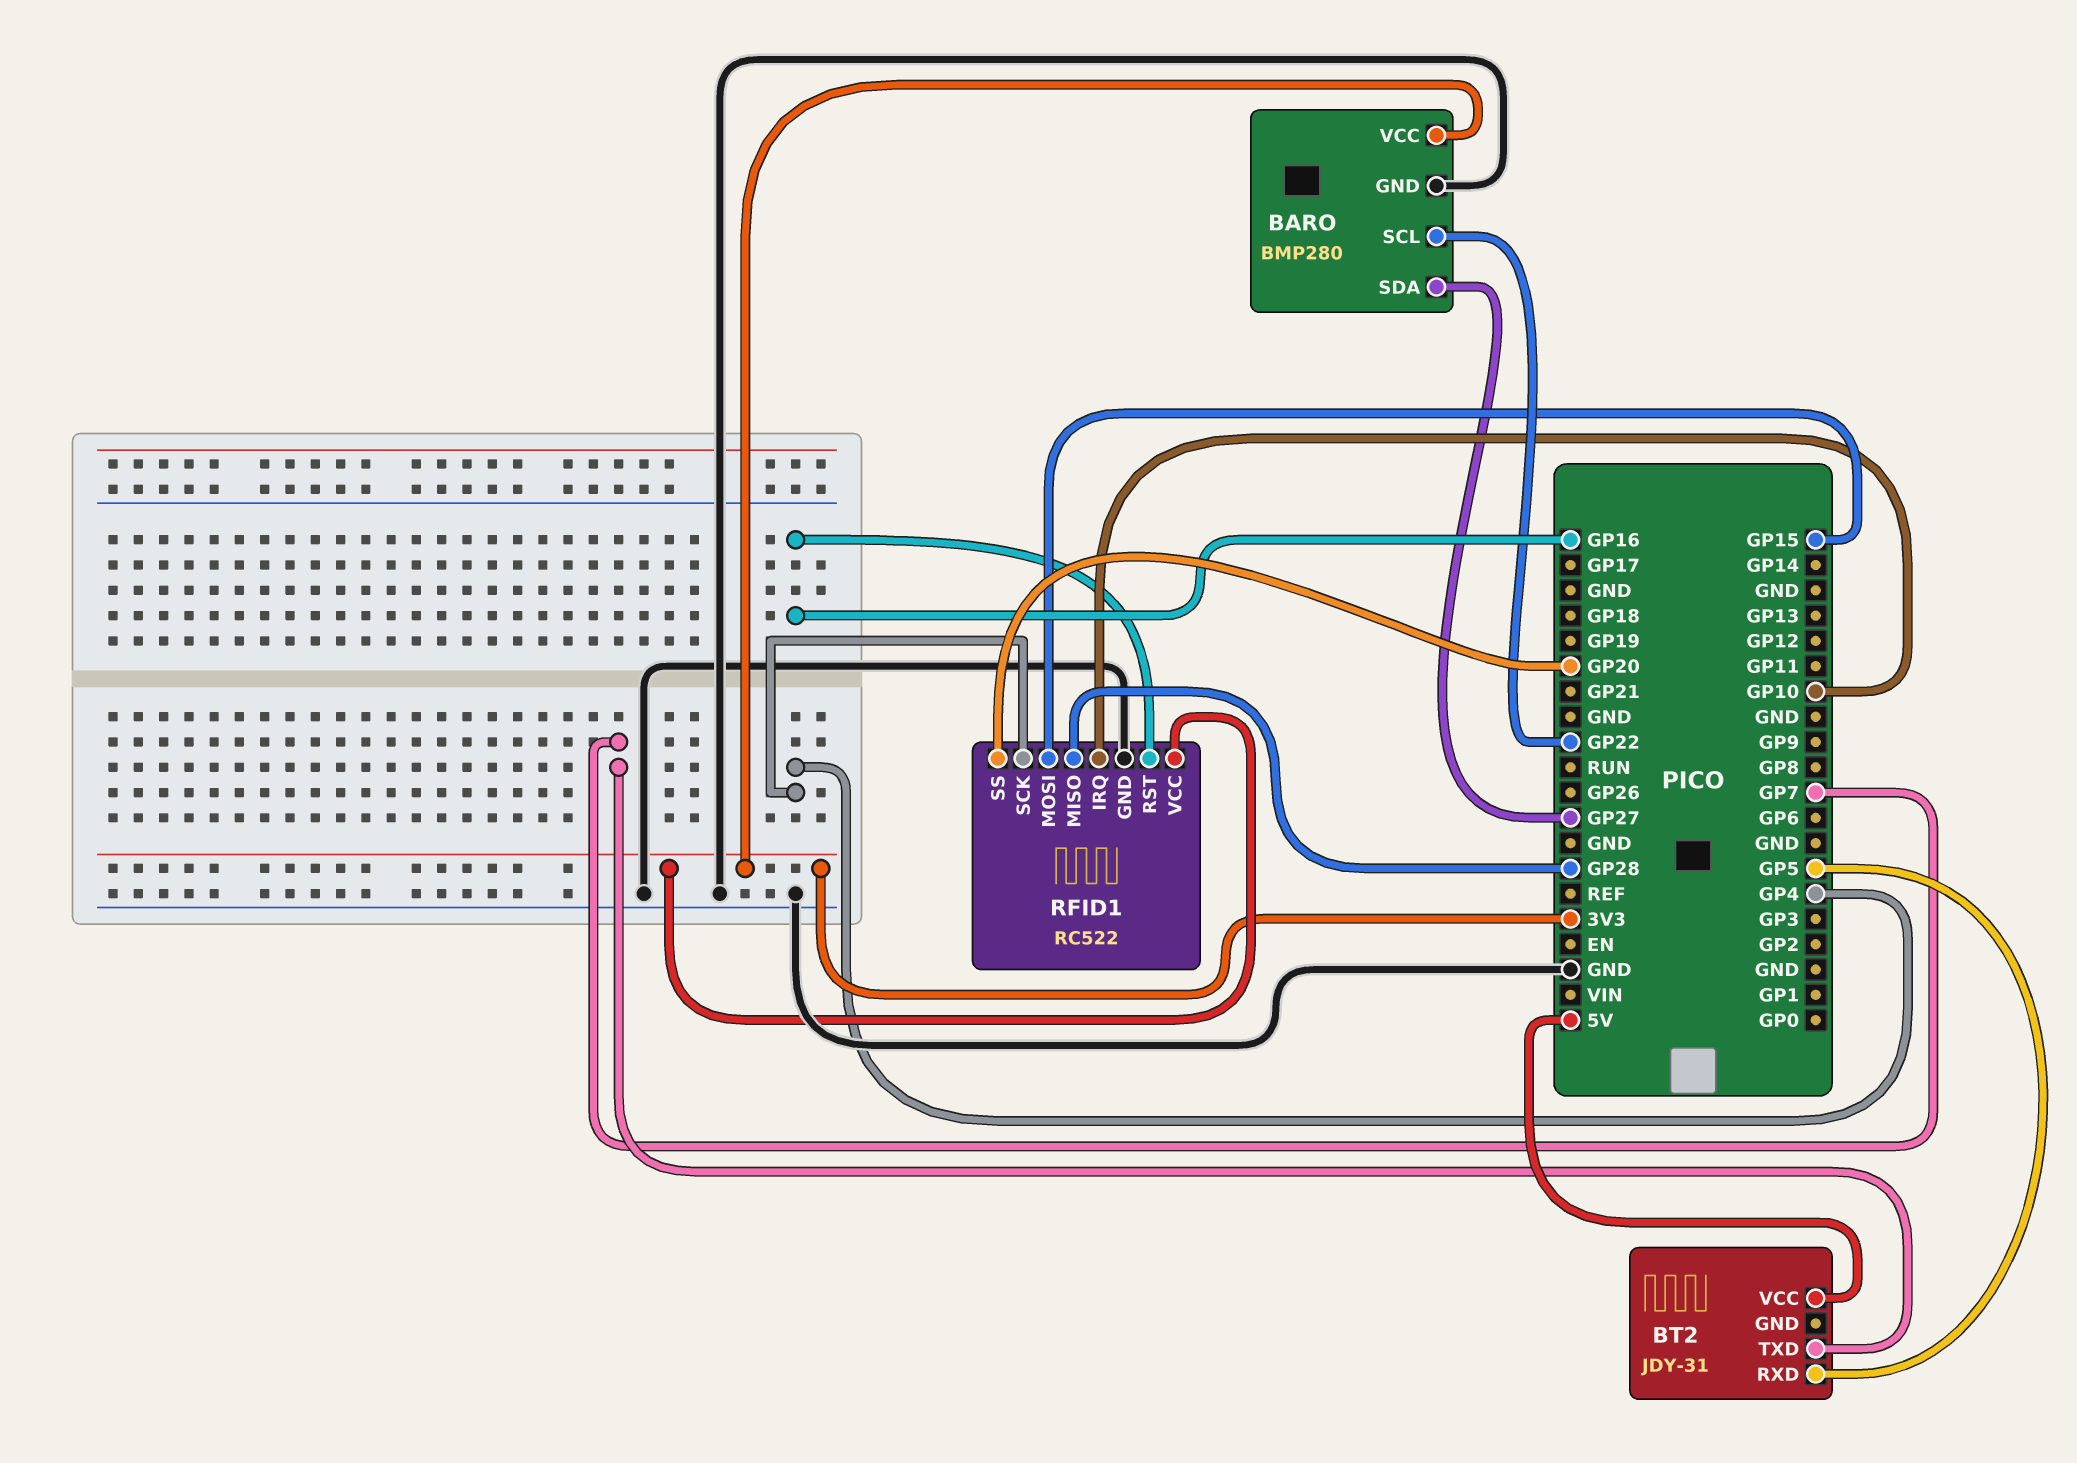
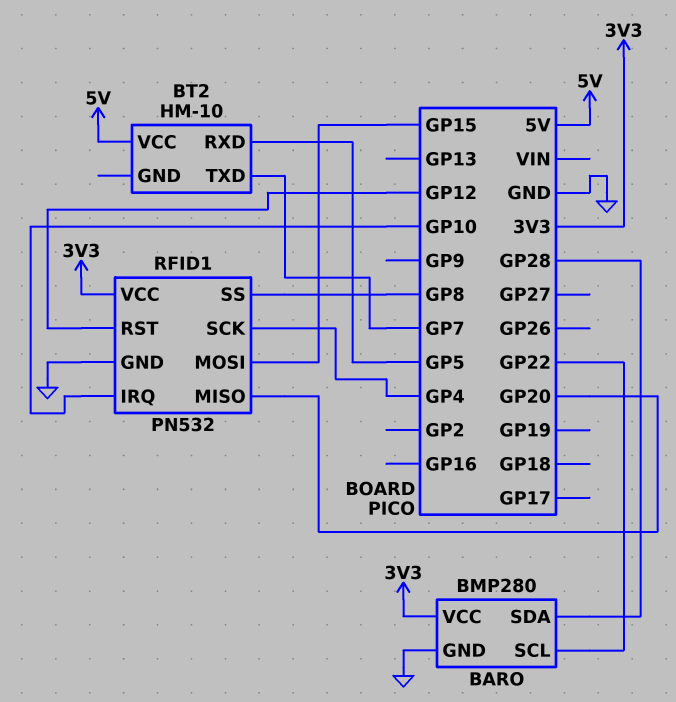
BARO pin SDA: GP27 -> GP28
BT2: JDY-31 -> HM-10
RFID1: RC522 -> PN532
RFID1 pin MISO: GP28 -> GP20
RFID1 pin RST: GP16 -> GP12
RFID1 pin SS: GP20 -> GP8

